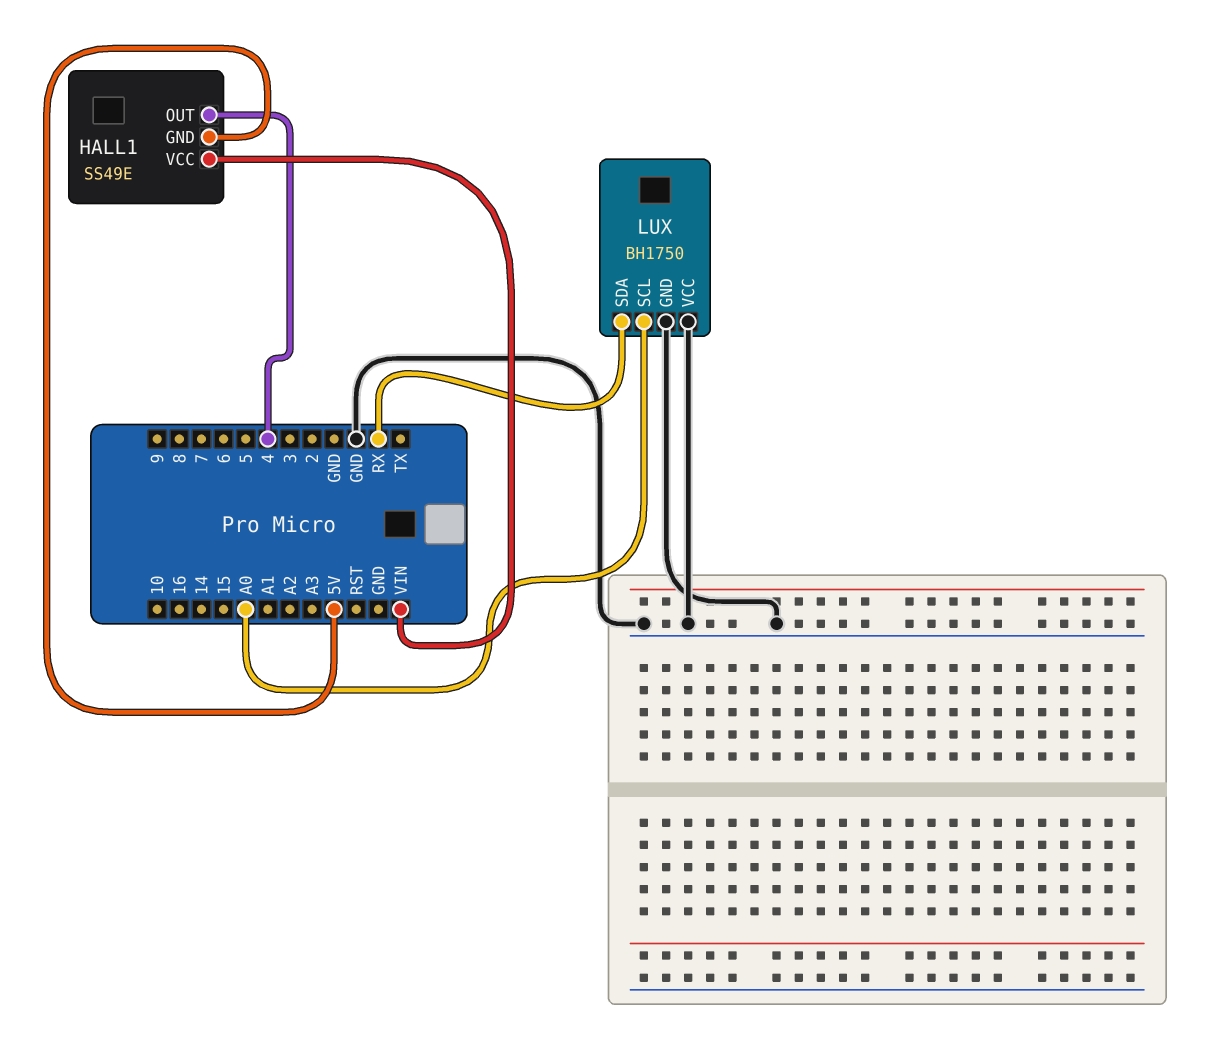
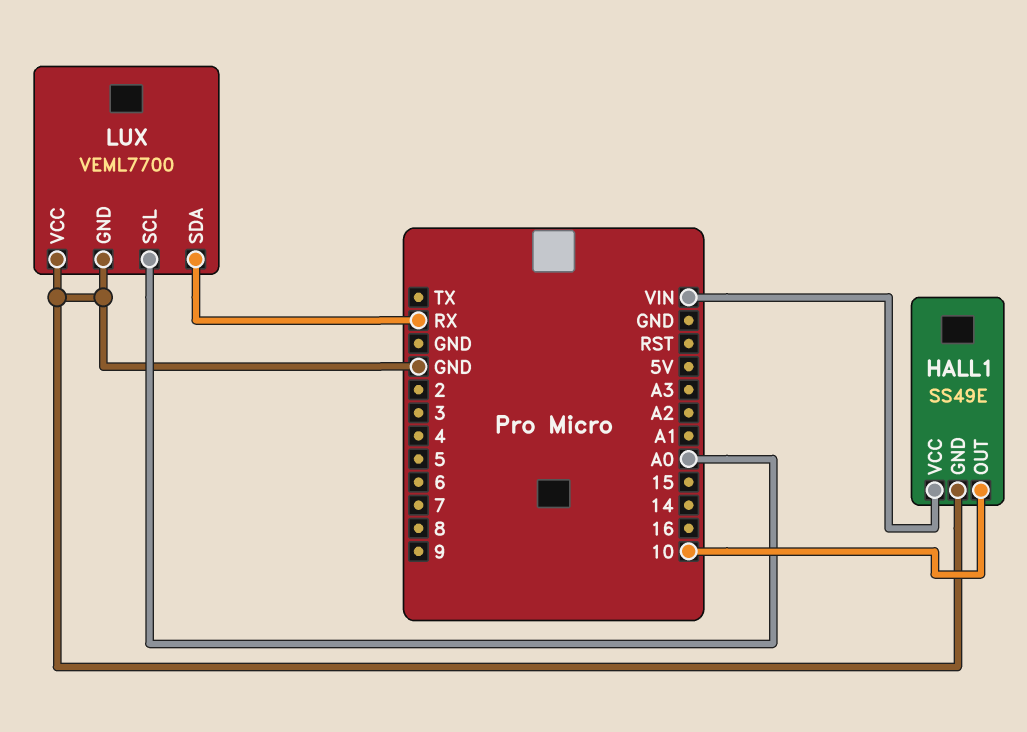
HALL1 pin GND: 5V -> GND
HALL1 pin OUT: 4 -> 10
LUX: BH1750 -> VEML7700

